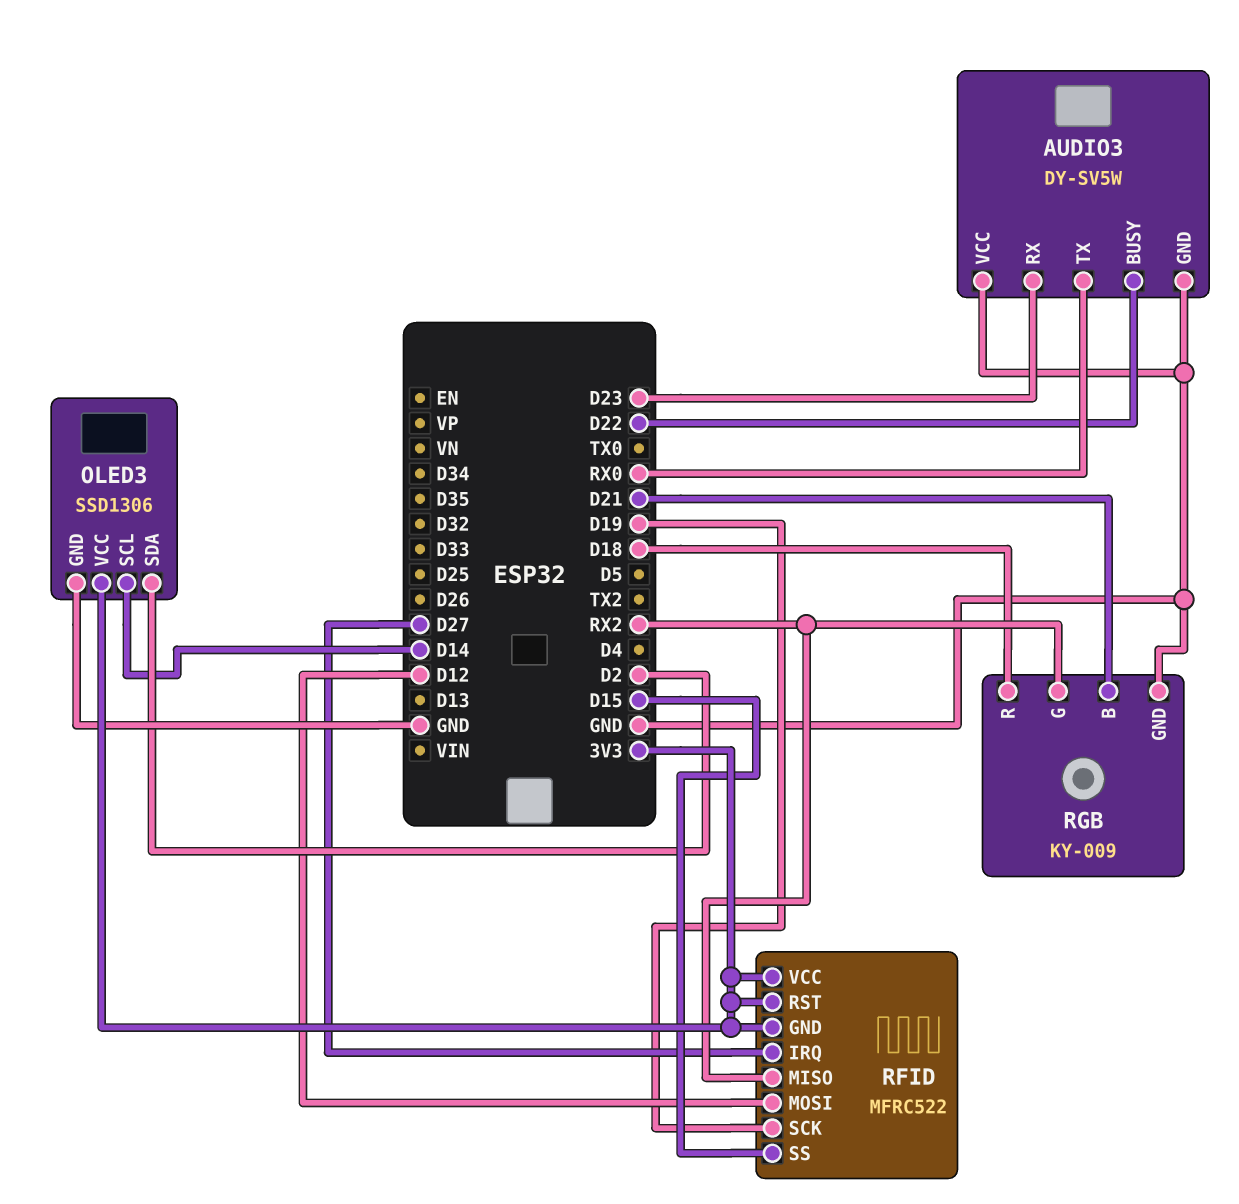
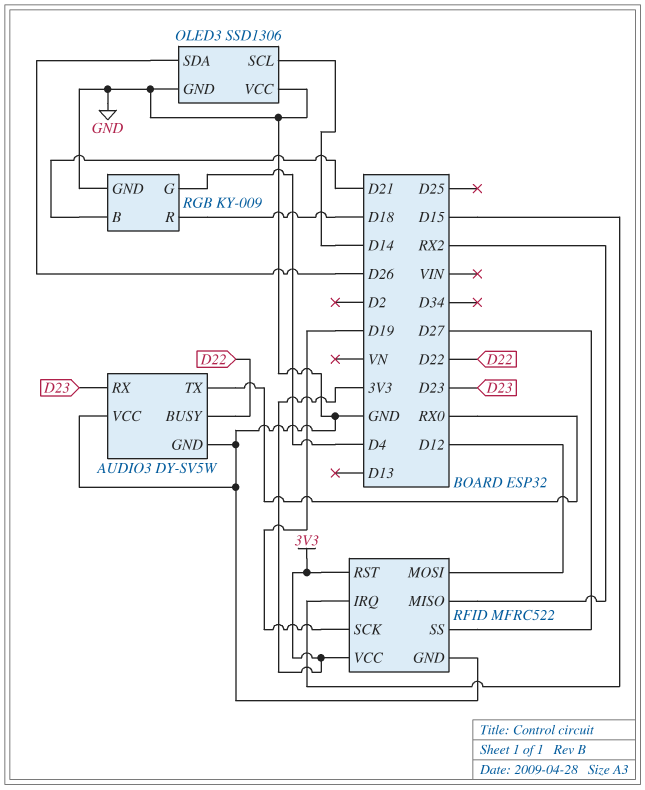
OLED3 pin SDA: D2 -> D26
OLED3 pin VCC: 3V3 -> GND
RFID pin GND: 3V3 -> GND
RFID pin IRQ: D27 -> D15
RFID pin SS: D15 -> D27
RGB pin G: RX2 -> D4

